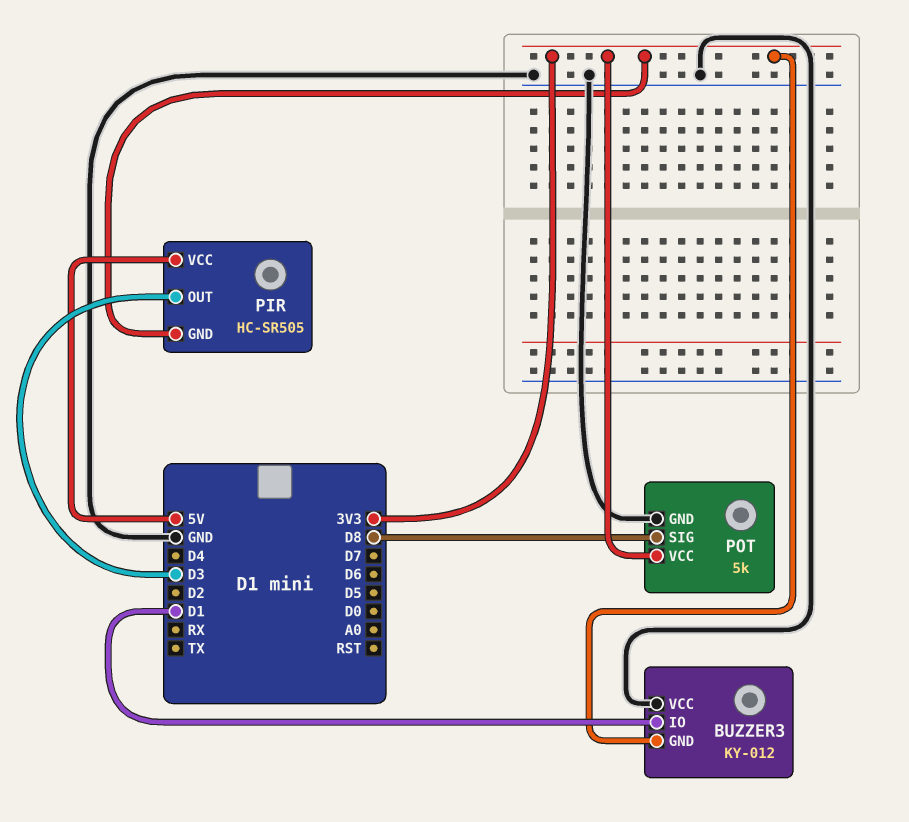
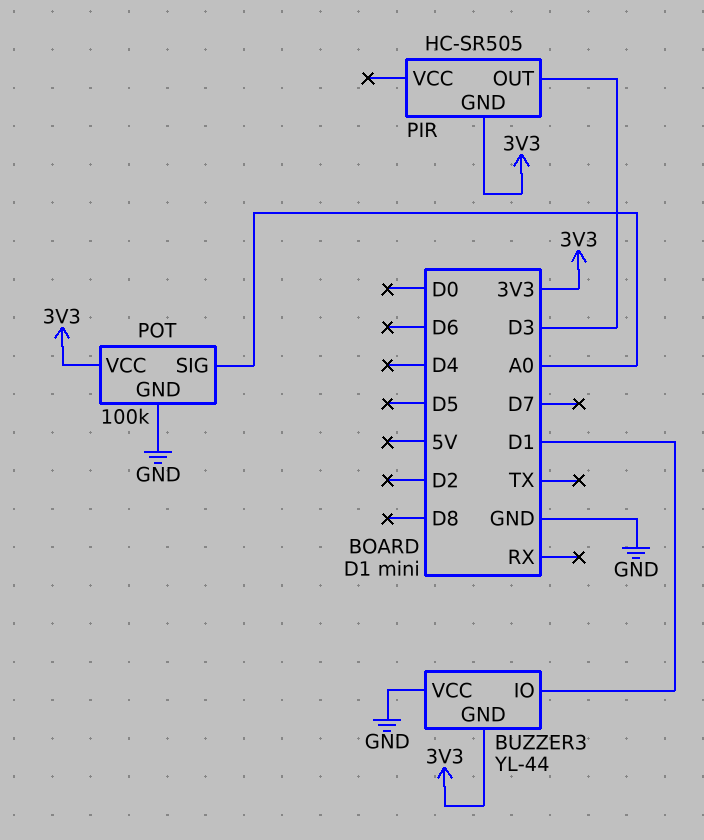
BUZZER3: KY-012 -> YL-44
PIR pin VCC: 5V -> none
POT: 5k -> 100k
POT pin SIG: D8 -> A0

